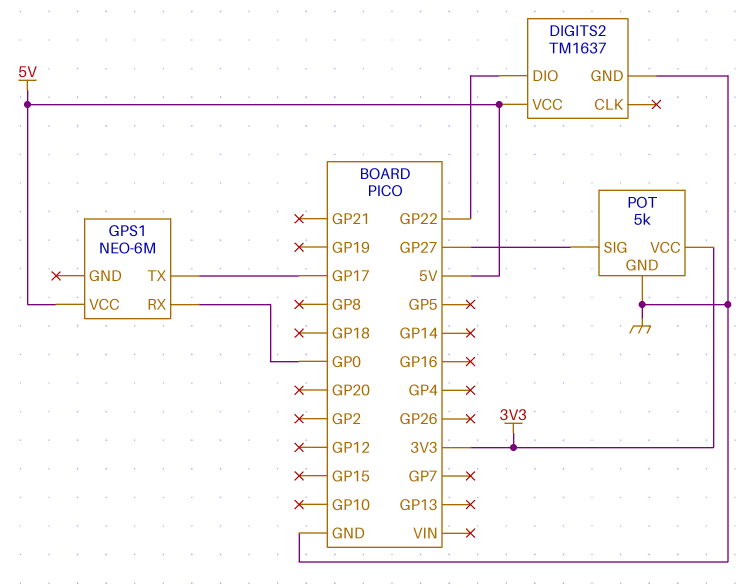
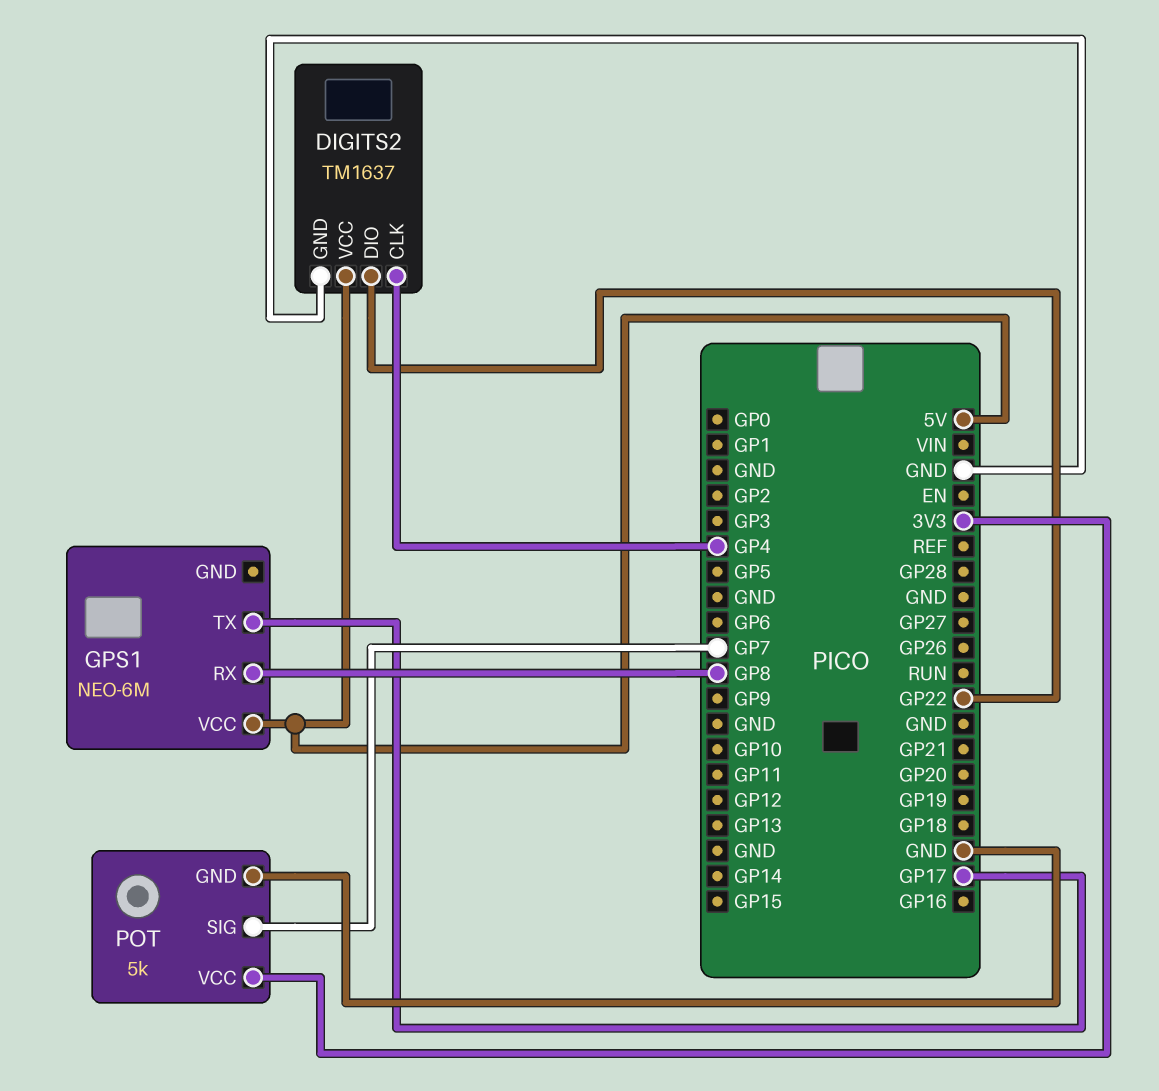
DIGITS2 pin CLK: none -> GP4
GPS1 pin RX: GP0 -> GP8
POT pin SIG: GP27 -> GP7

